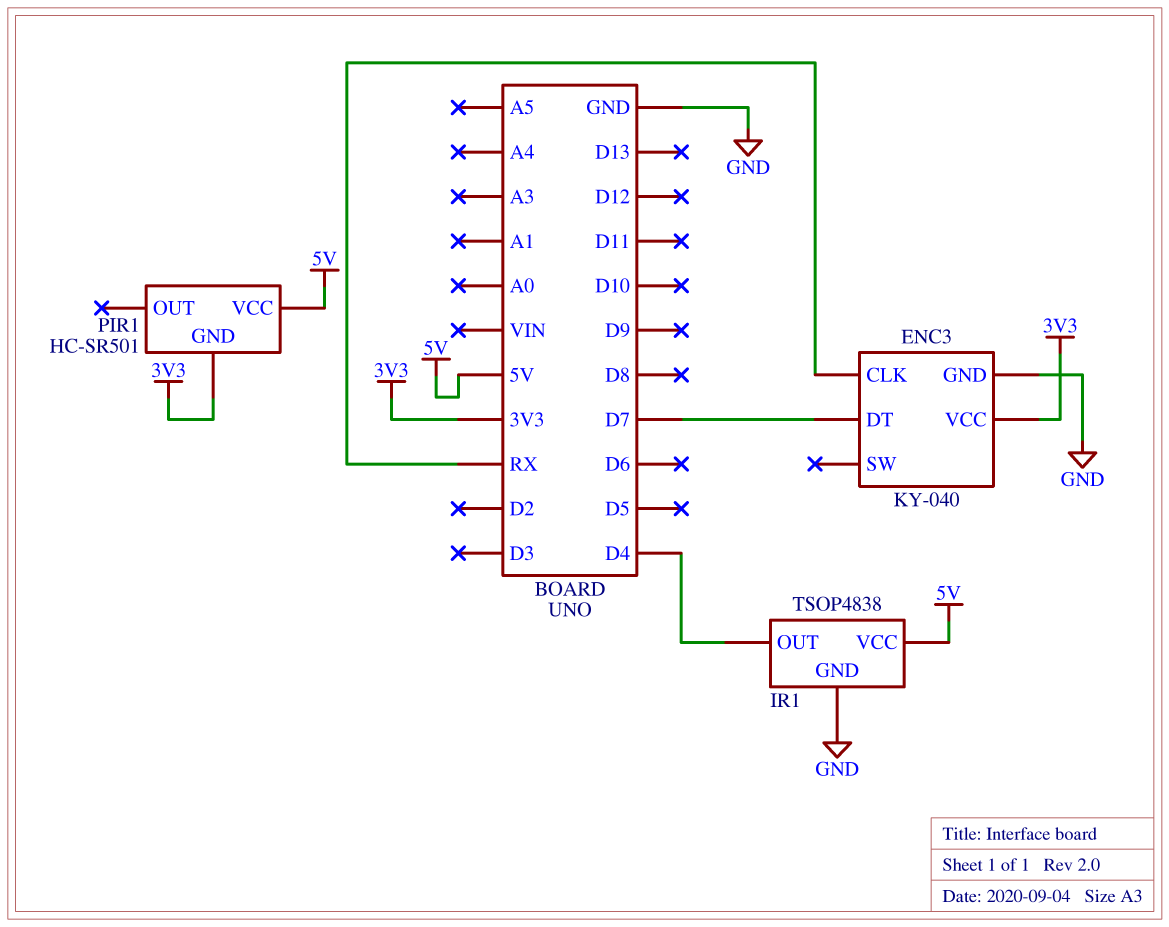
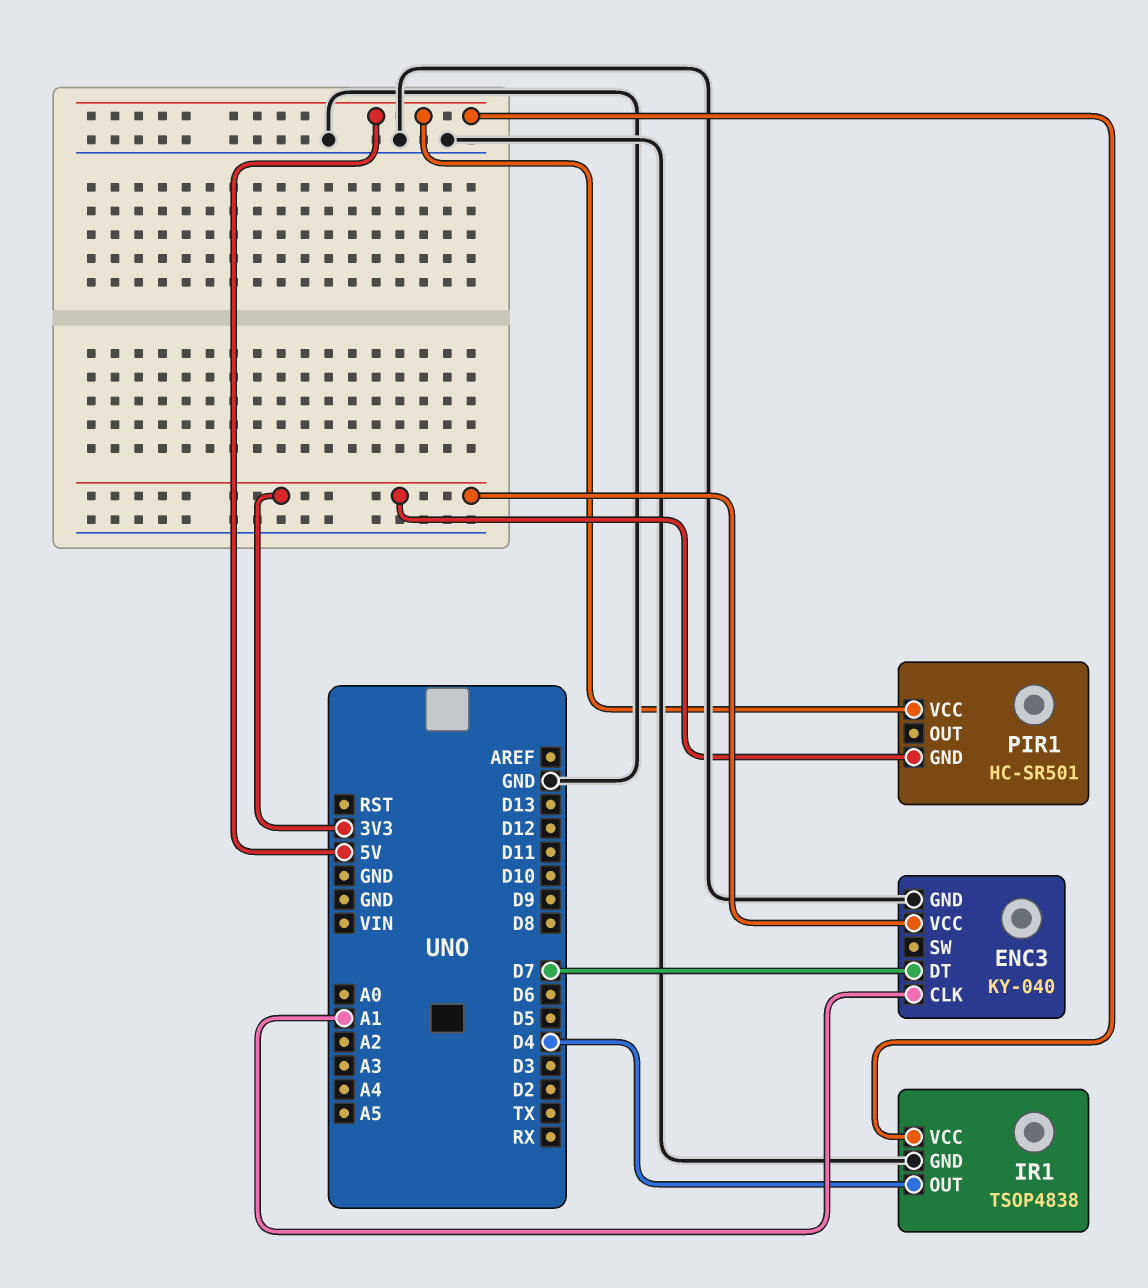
ENC3 pin CLK: RX -> A1

